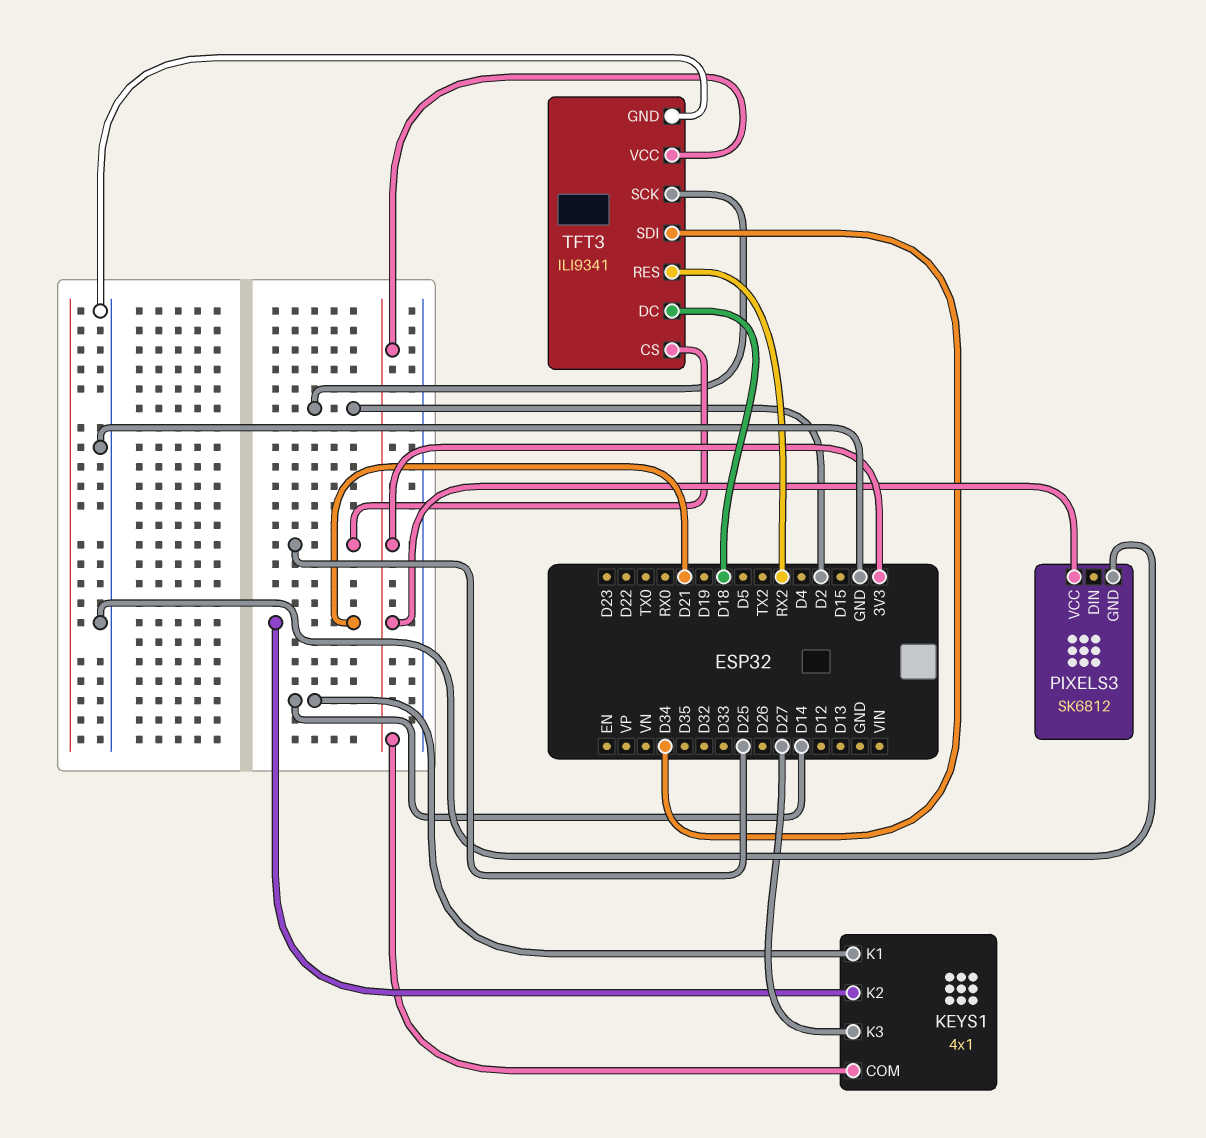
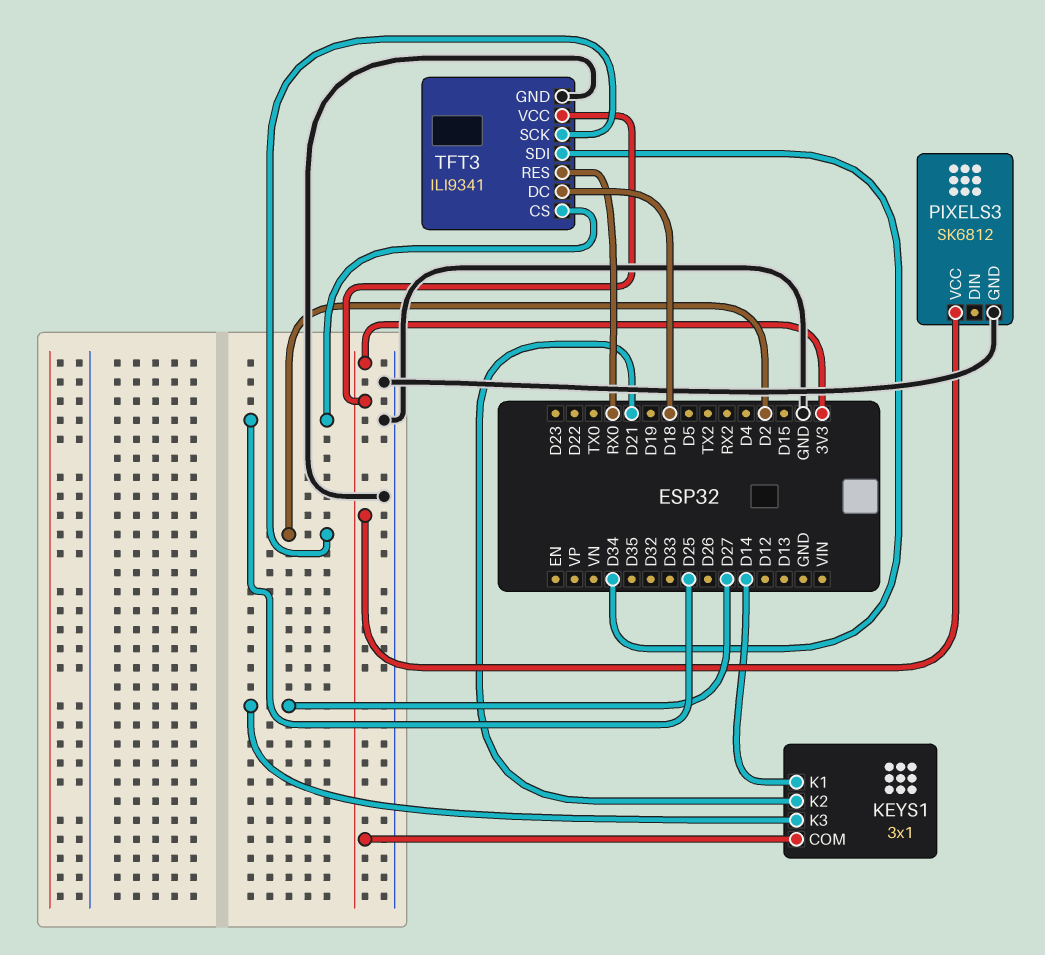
KEYS1: 4x1 -> 3x1
TFT3 pin RES: RX2 -> RX0

